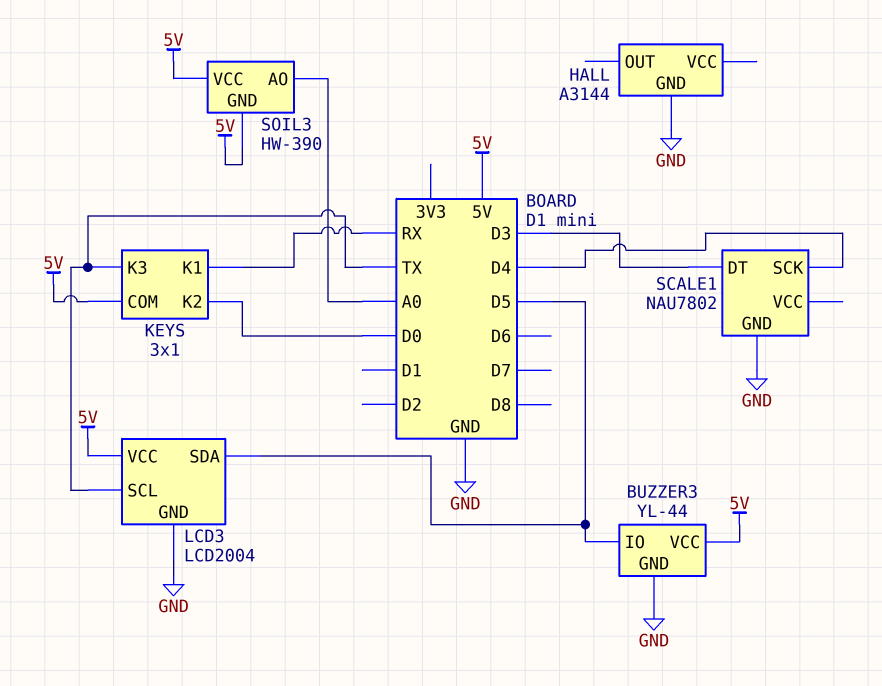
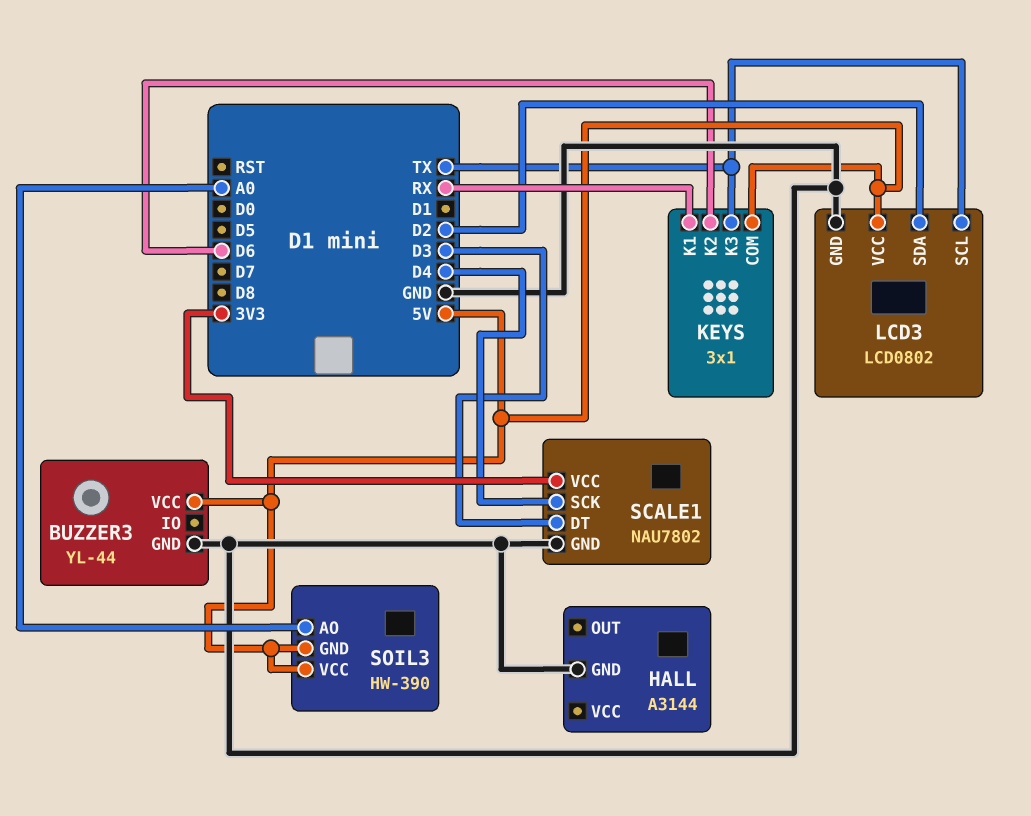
BUZZER3 pin IO: D5 -> none
KEYS pin K2: D0 -> D6
LCD3: LCD2004 -> LCD0802
LCD3 pin SDA: D5 -> D2
SCALE1 pin VCC: none -> 3V3

